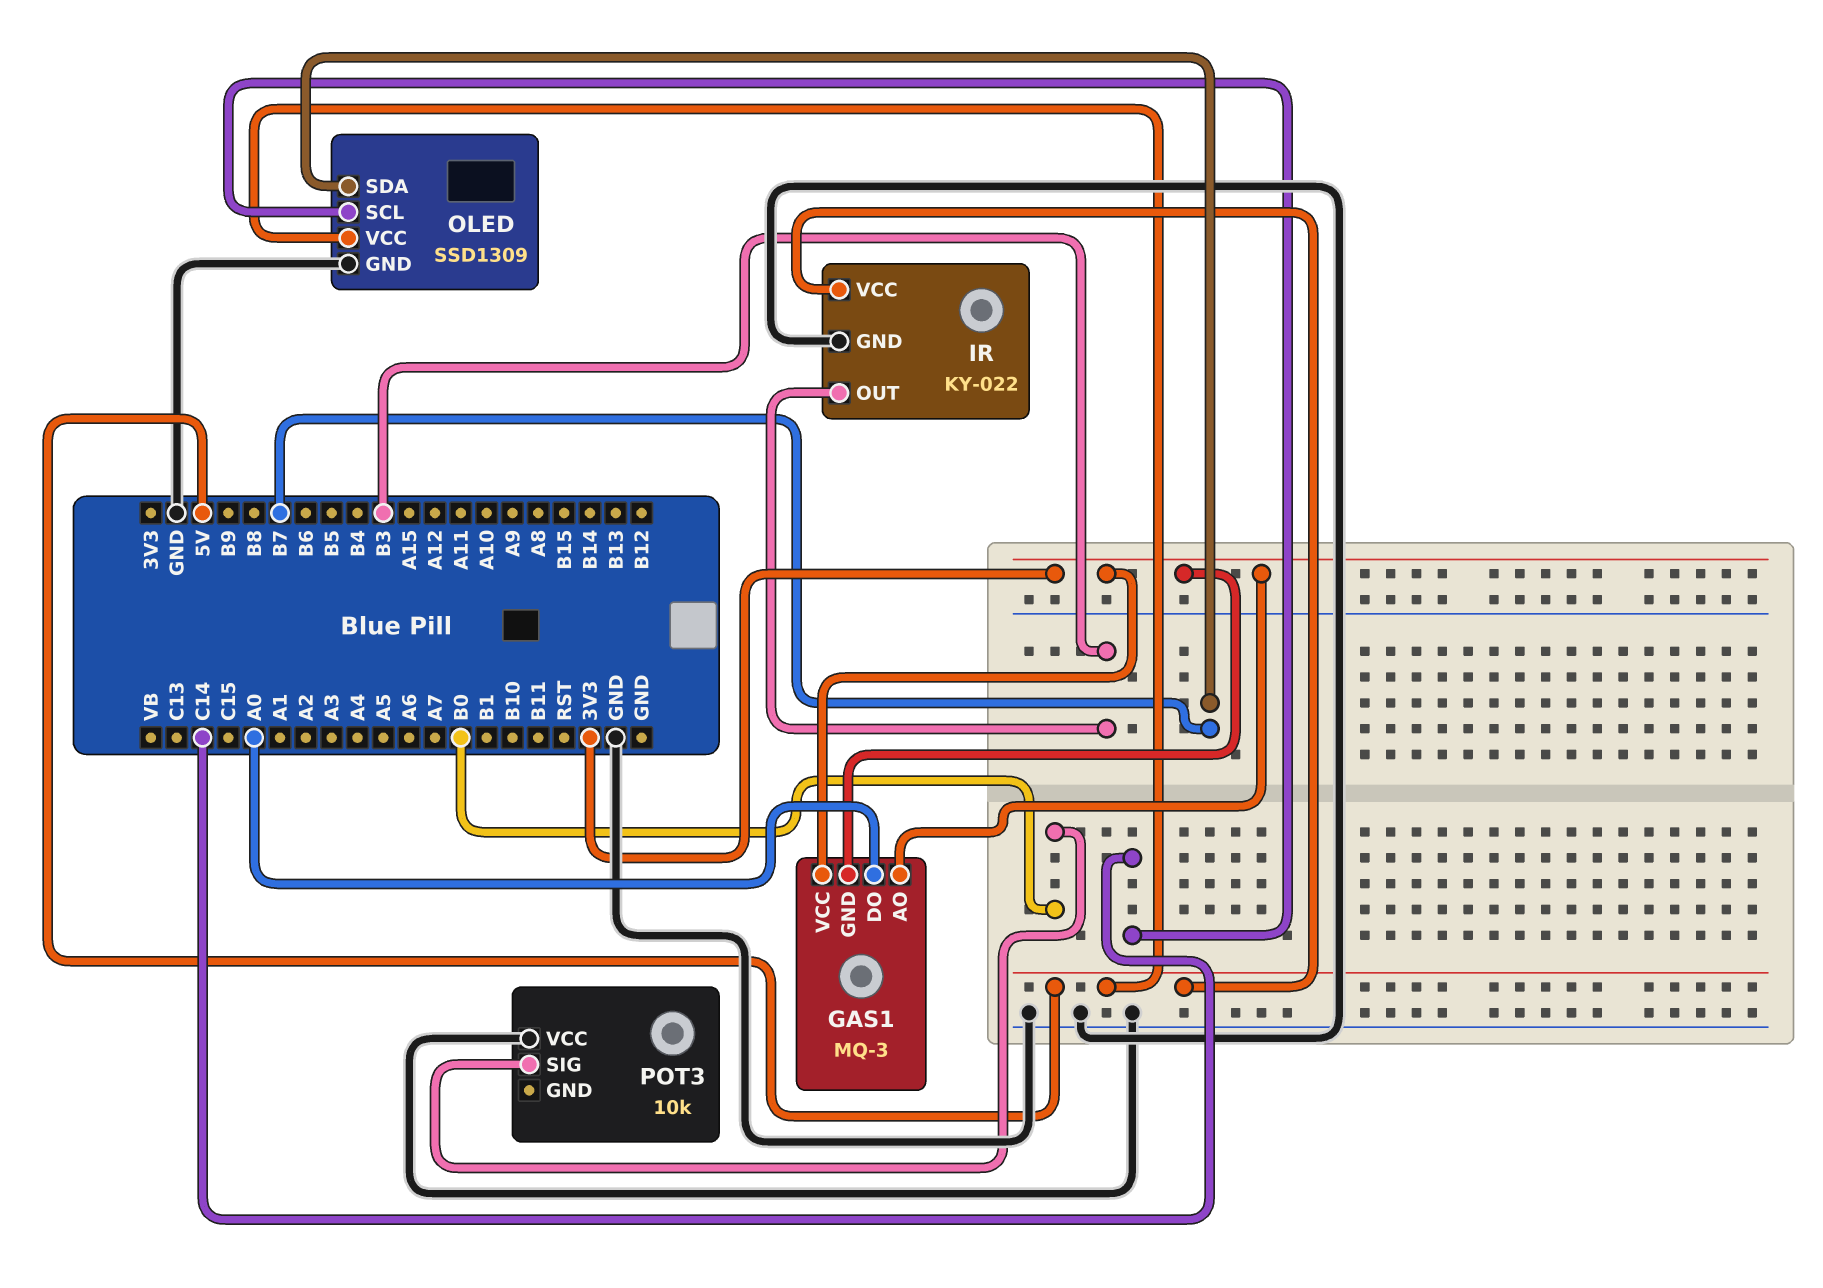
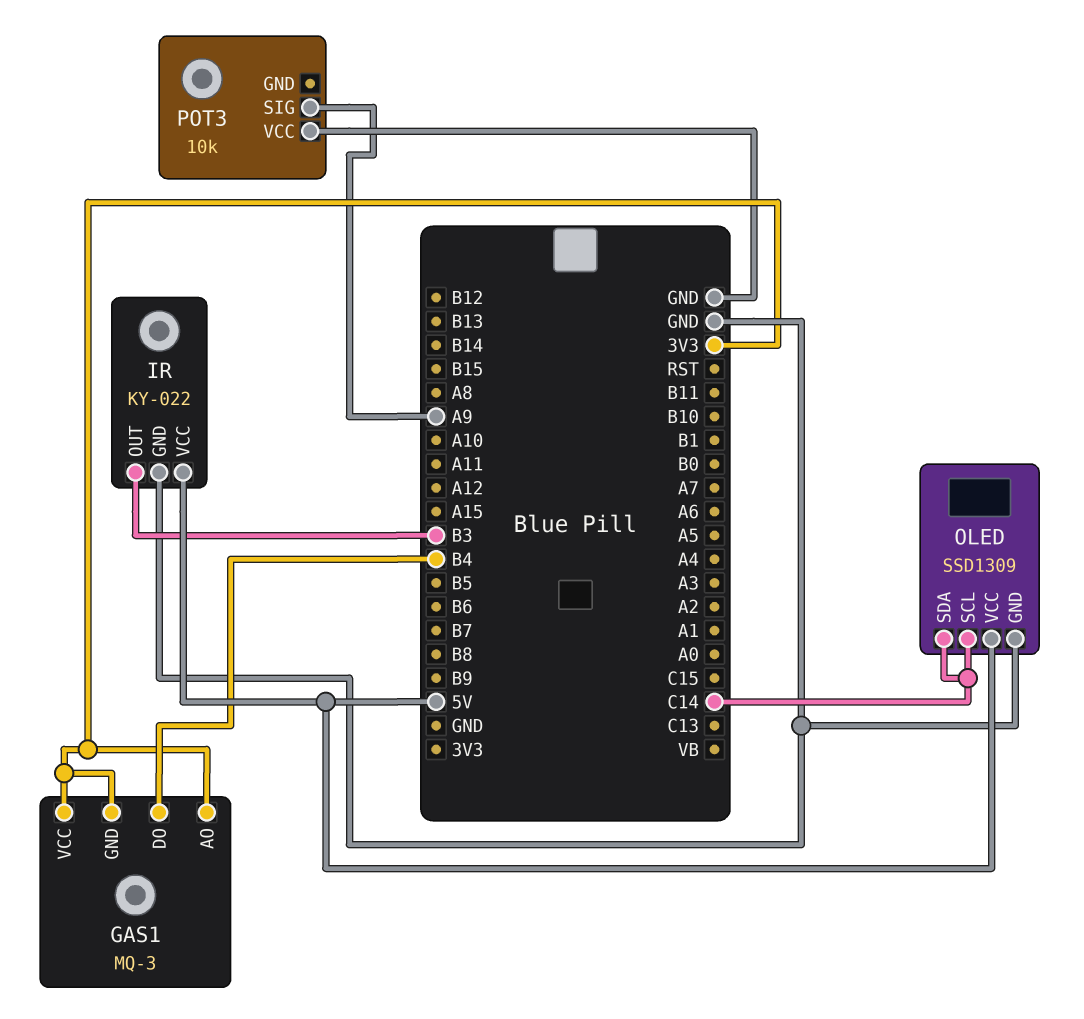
GAS1 pin DO: A0 -> B4
OLED pin SDA: B7 -> C14
POT3 pin SIG: B0 -> A9

